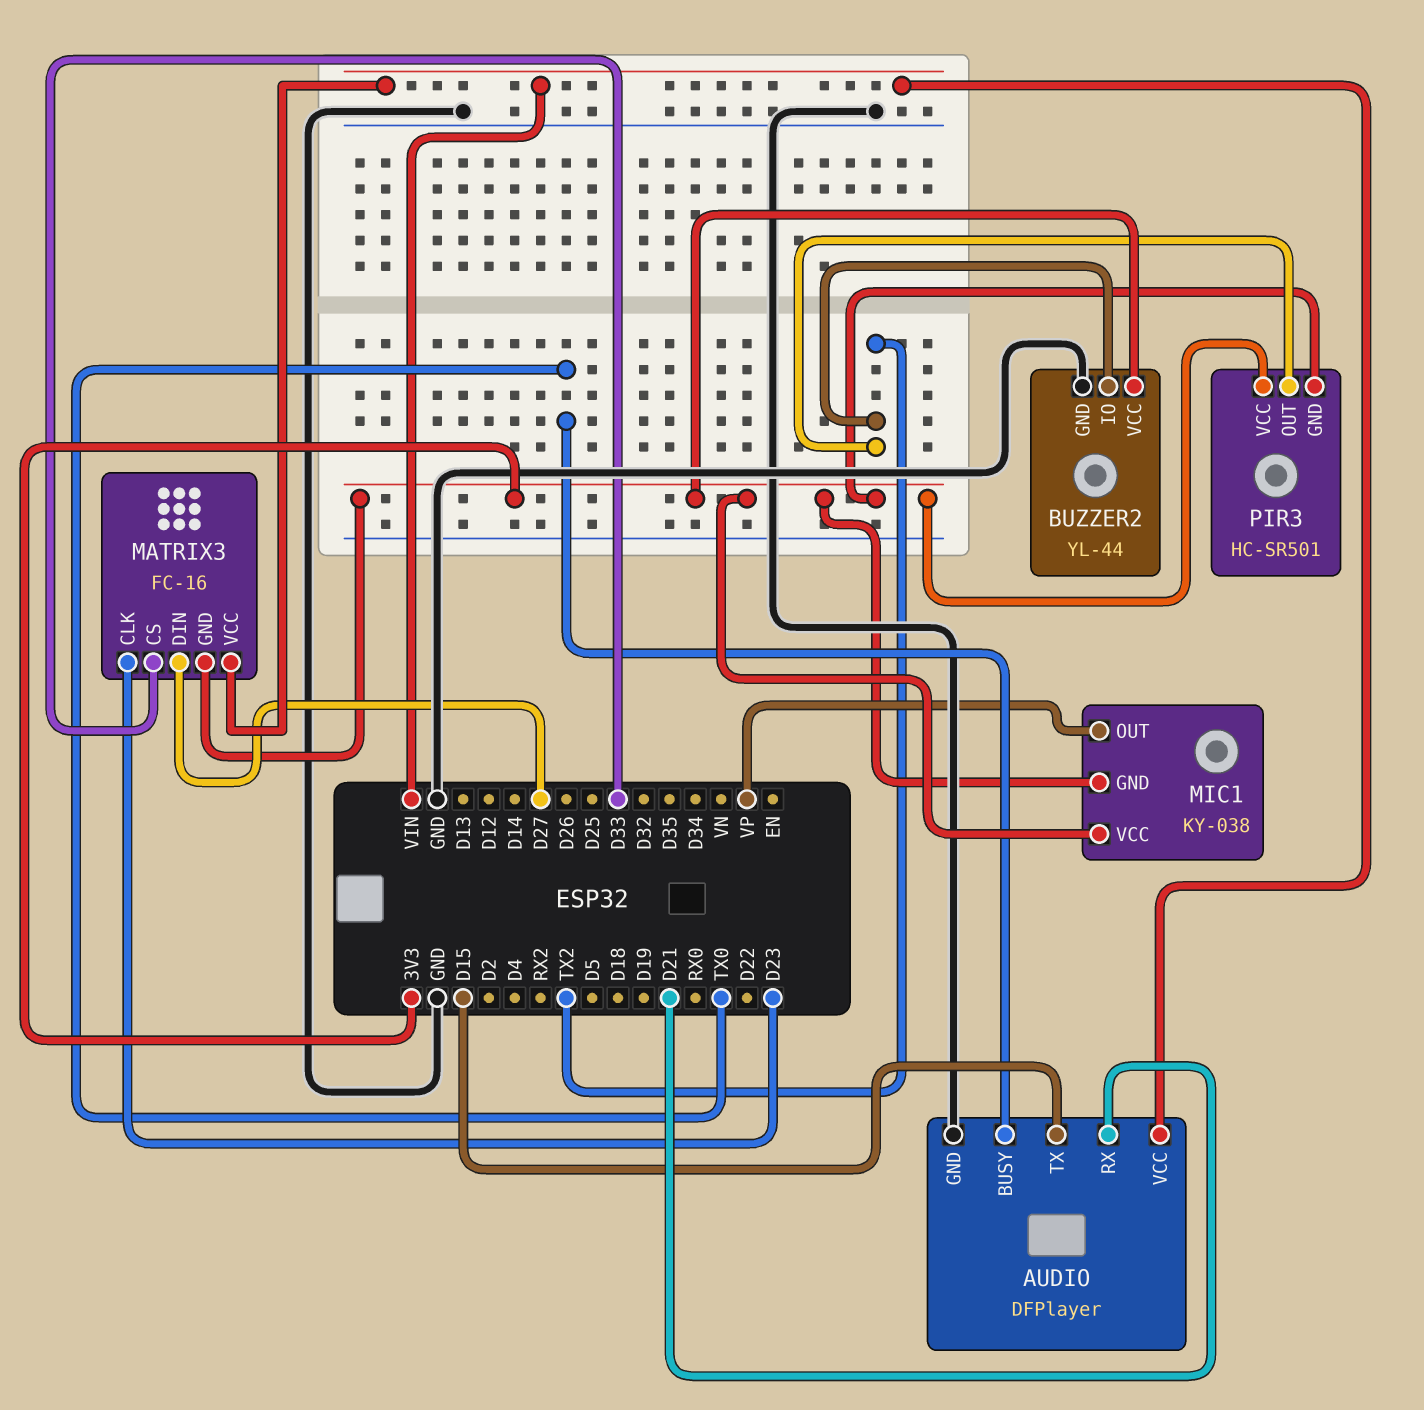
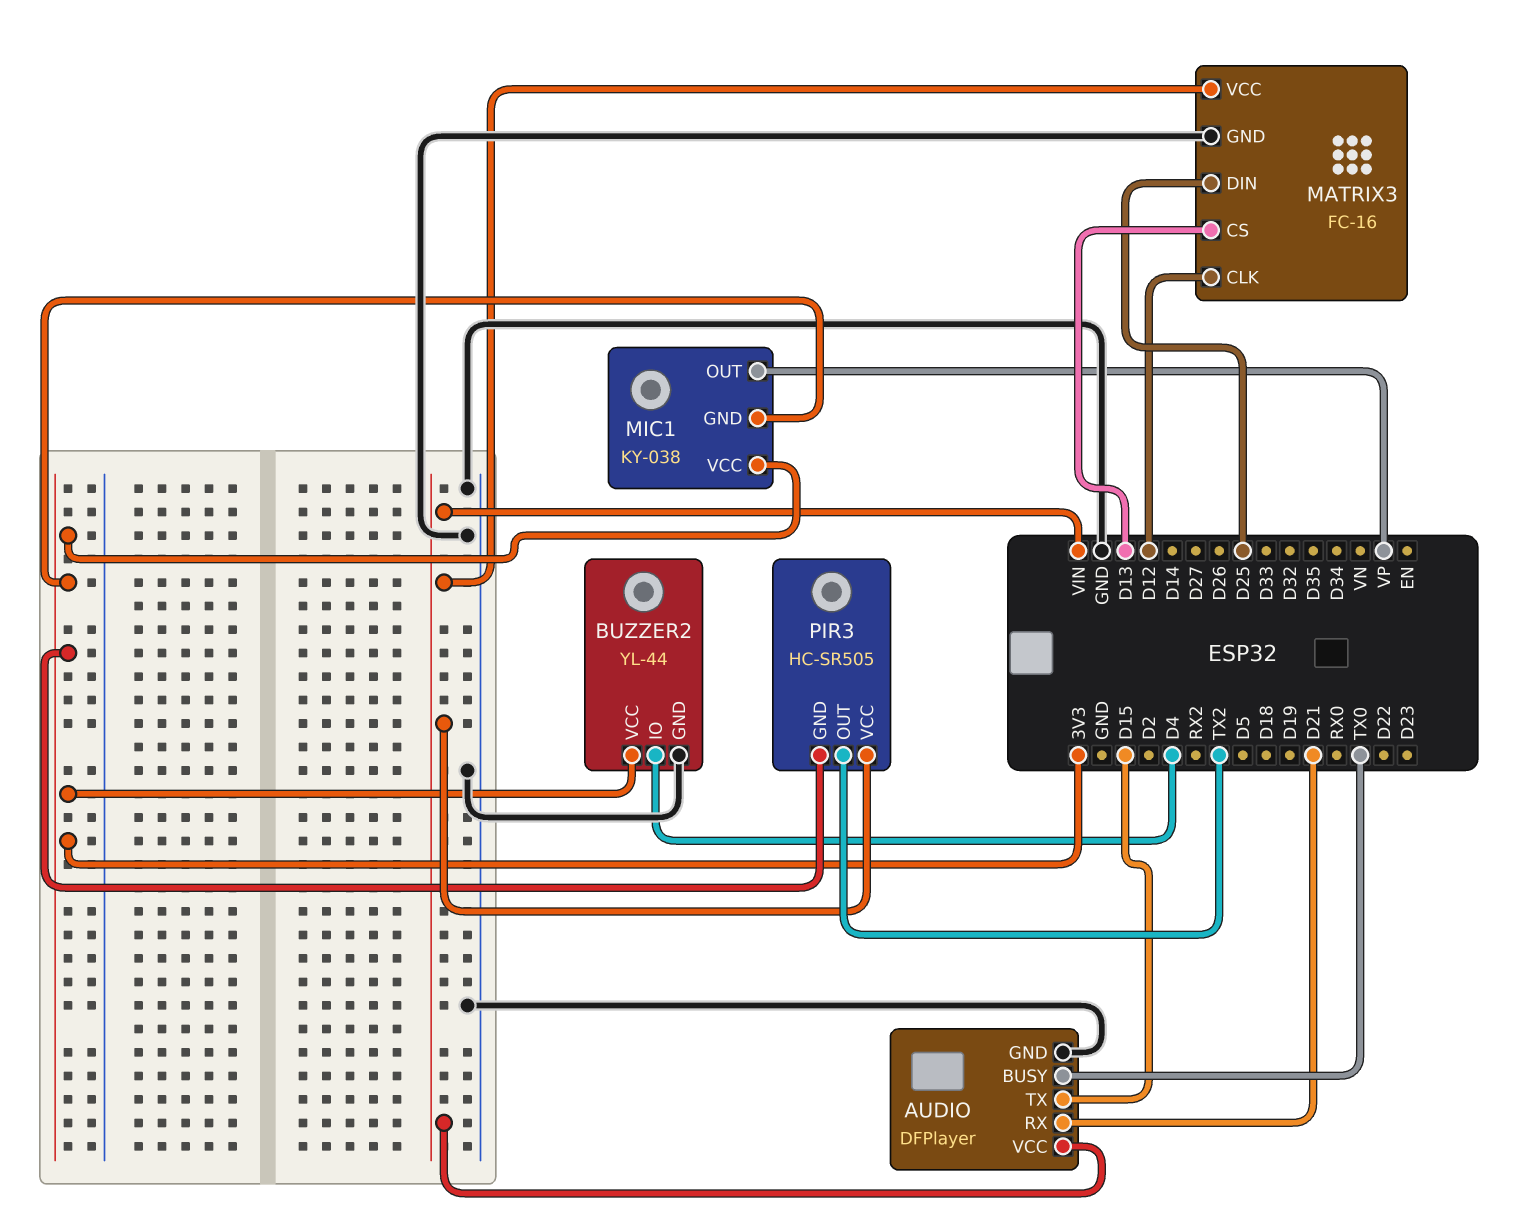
BUZZER2 pin IO: TX2 -> D4
MATRIX3 pin CLK: D23 -> D12
MATRIX3 pin CS: D33 -> D13
MATRIX3 pin DIN: D27 -> D25
MATRIX3 pin GND: 3V3 -> GND
PIR3: HC-SR501 -> HC-SR505
PIR3 pin VCC: 3V3 -> VIN

